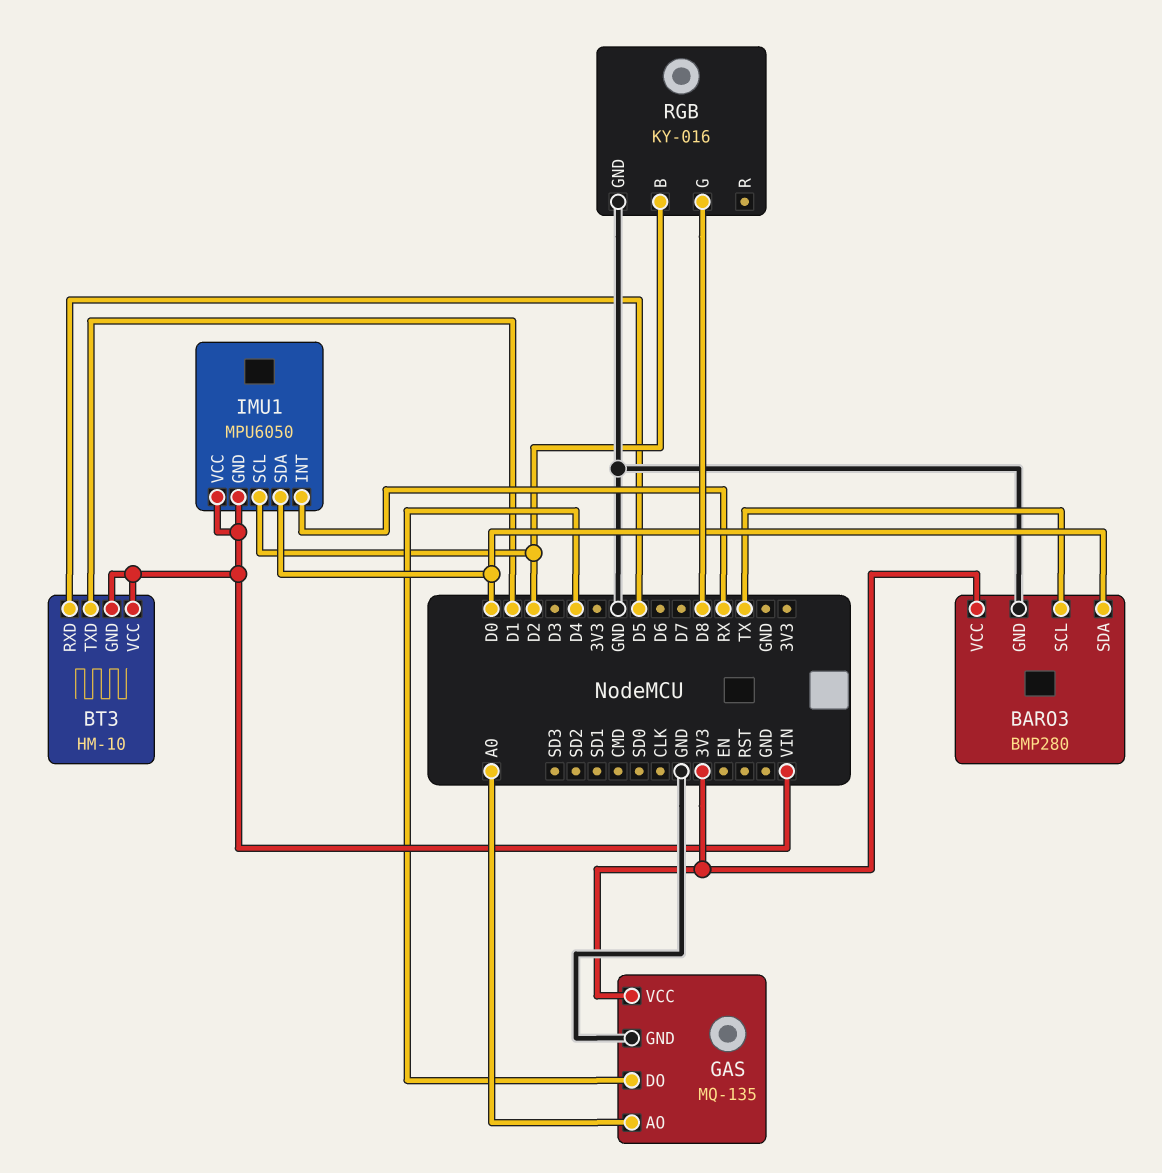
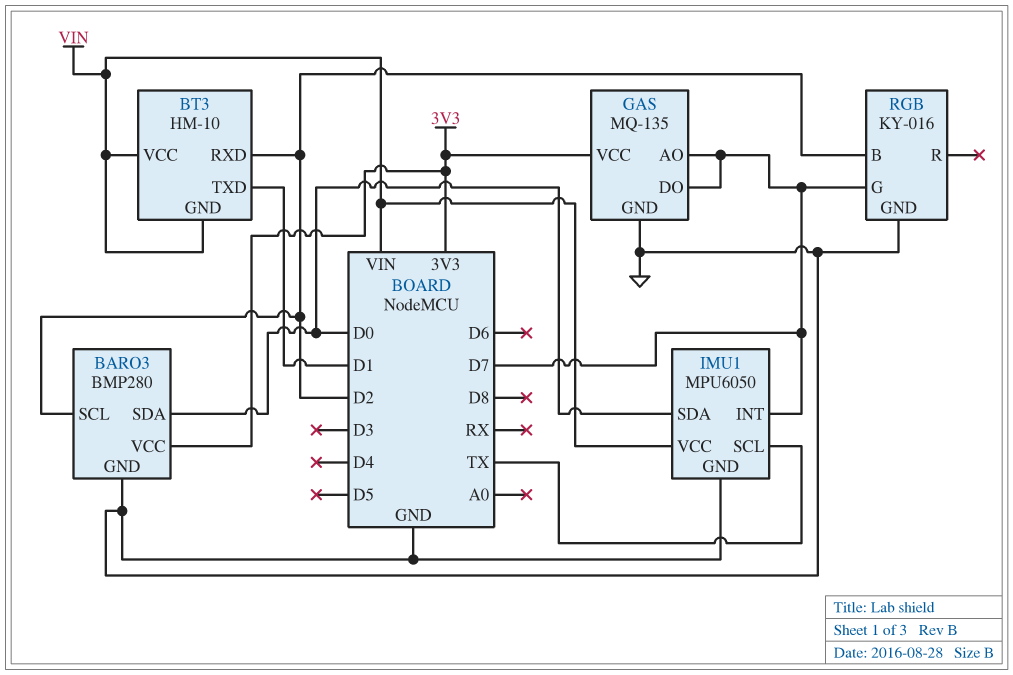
BARO3 pin SCL: TX -> D2
BT3 pin RXD: D5 -> D2
GAS pin AO: A0 -> D7
GAS pin DO: D4 -> D7
IMU1 pin GND: VIN -> GND
IMU1 pin INT: RX -> D7
IMU1 pin SCL: D2 -> TX
RGB pin G: D8 -> D7

